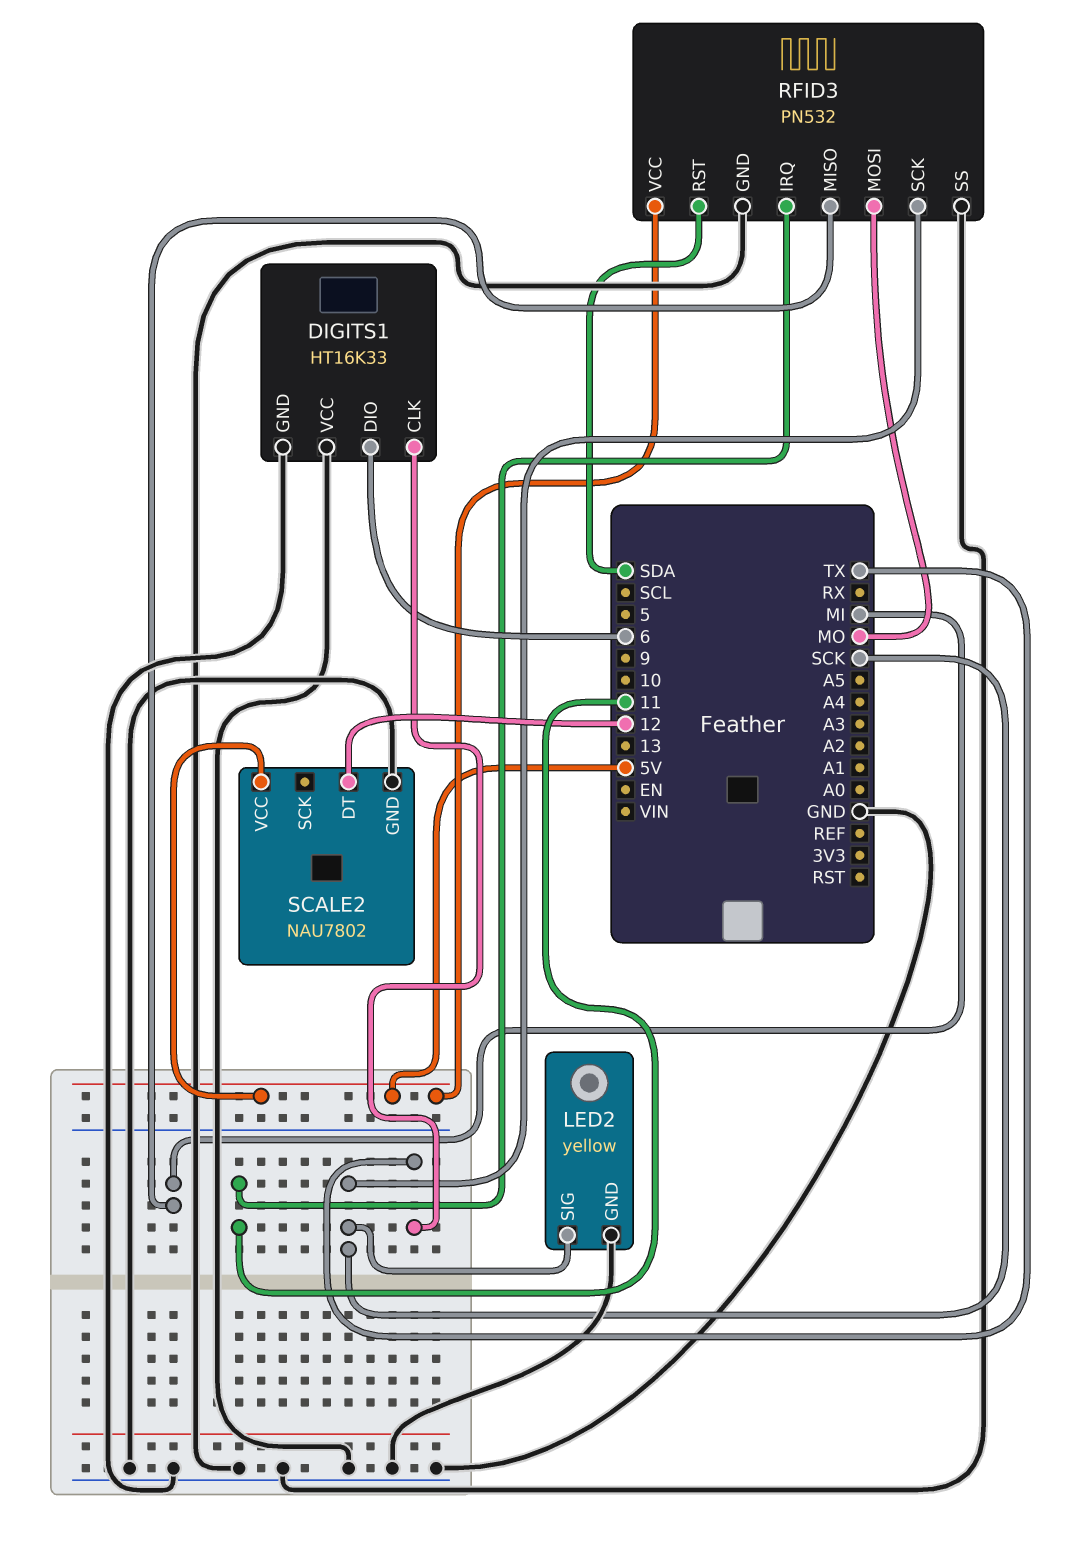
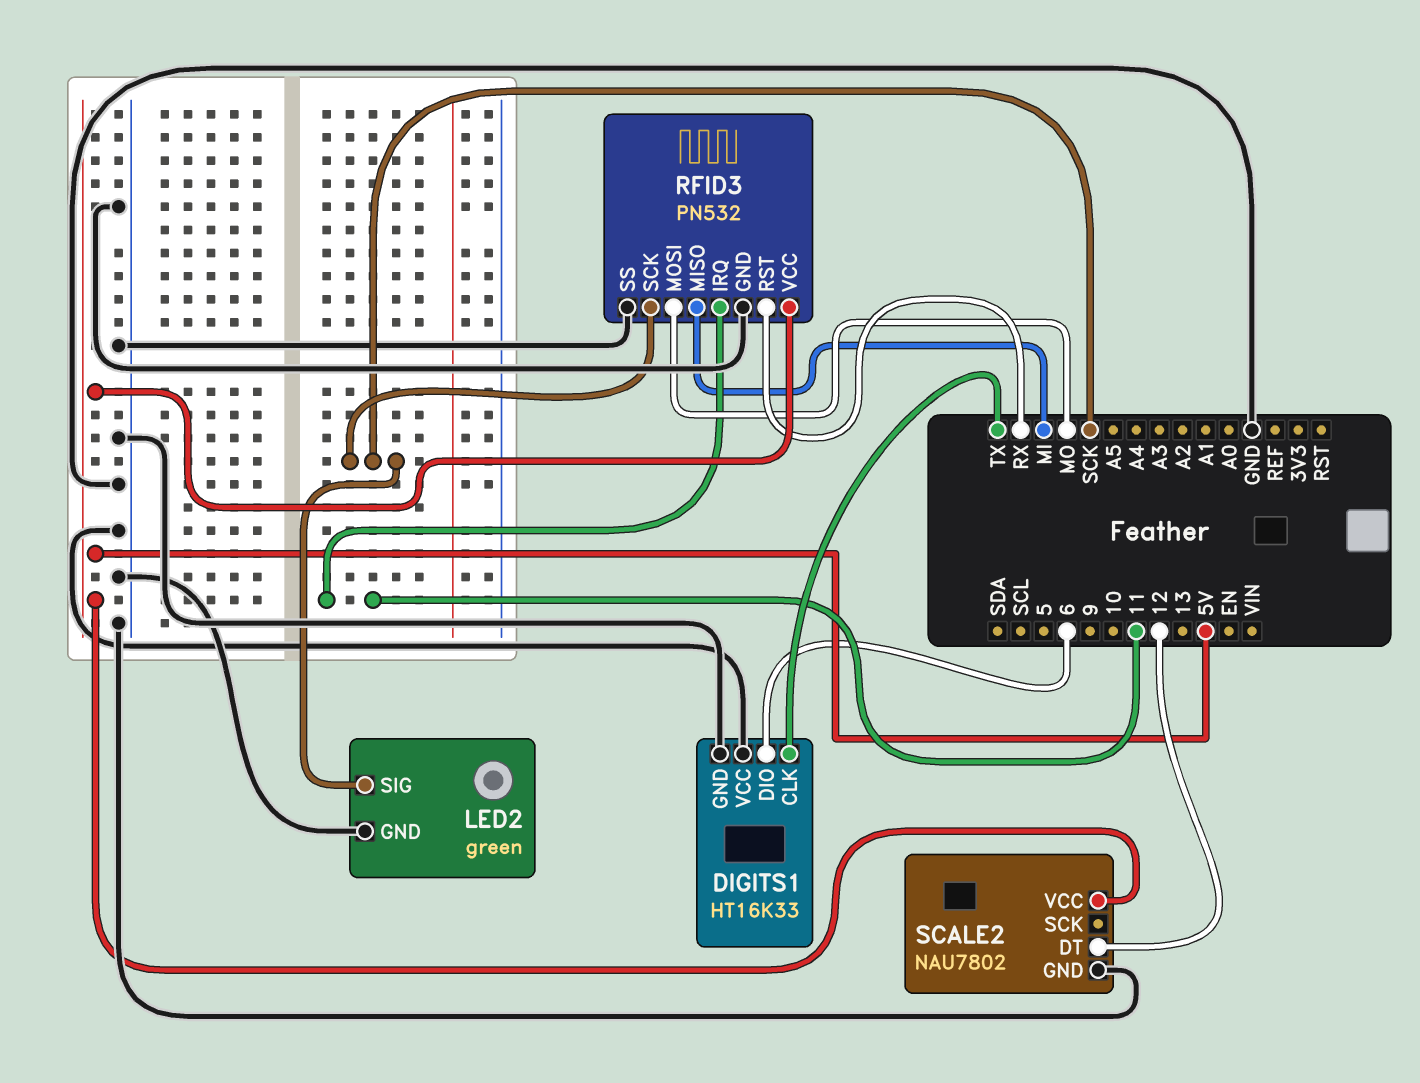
LED2: yellow -> green
RFID3 pin RST: SDA -> RX

